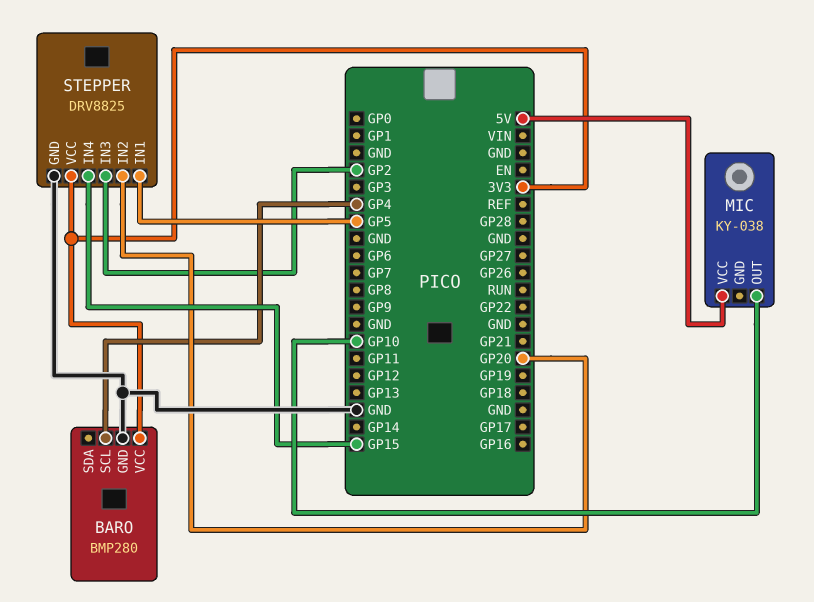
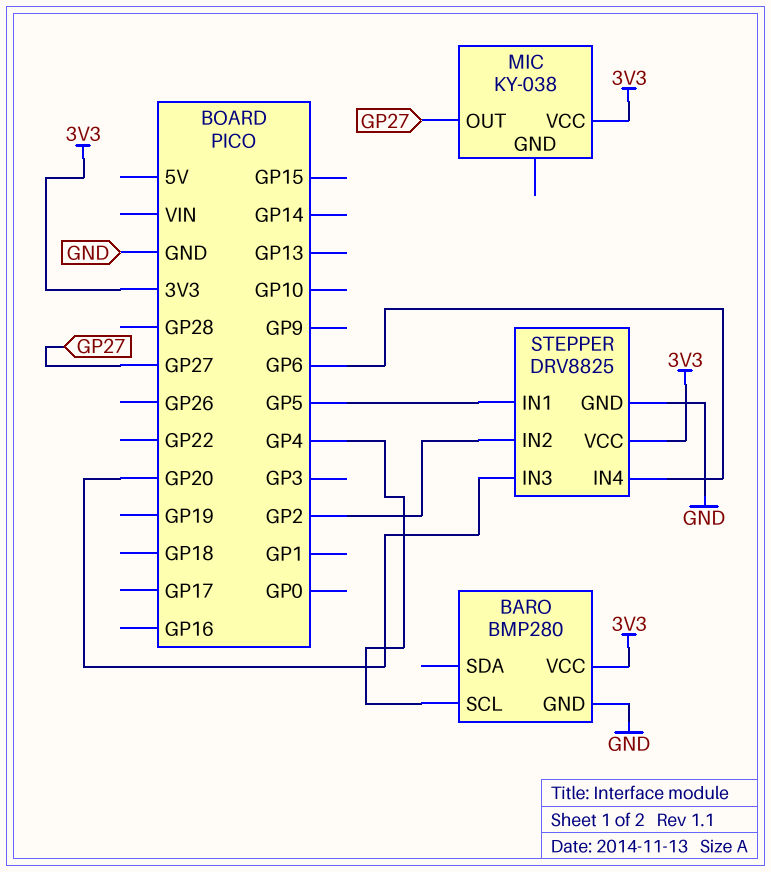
MIC pin OUT: GP10 -> GP27
MIC pin VCC: 5V -> 3V3
STEPPER pin IN2: GP20 -> GP2
STEPPER pin IN3: GP2 -> GP20
STEPPER pin IN4: GP15 -> GP6

